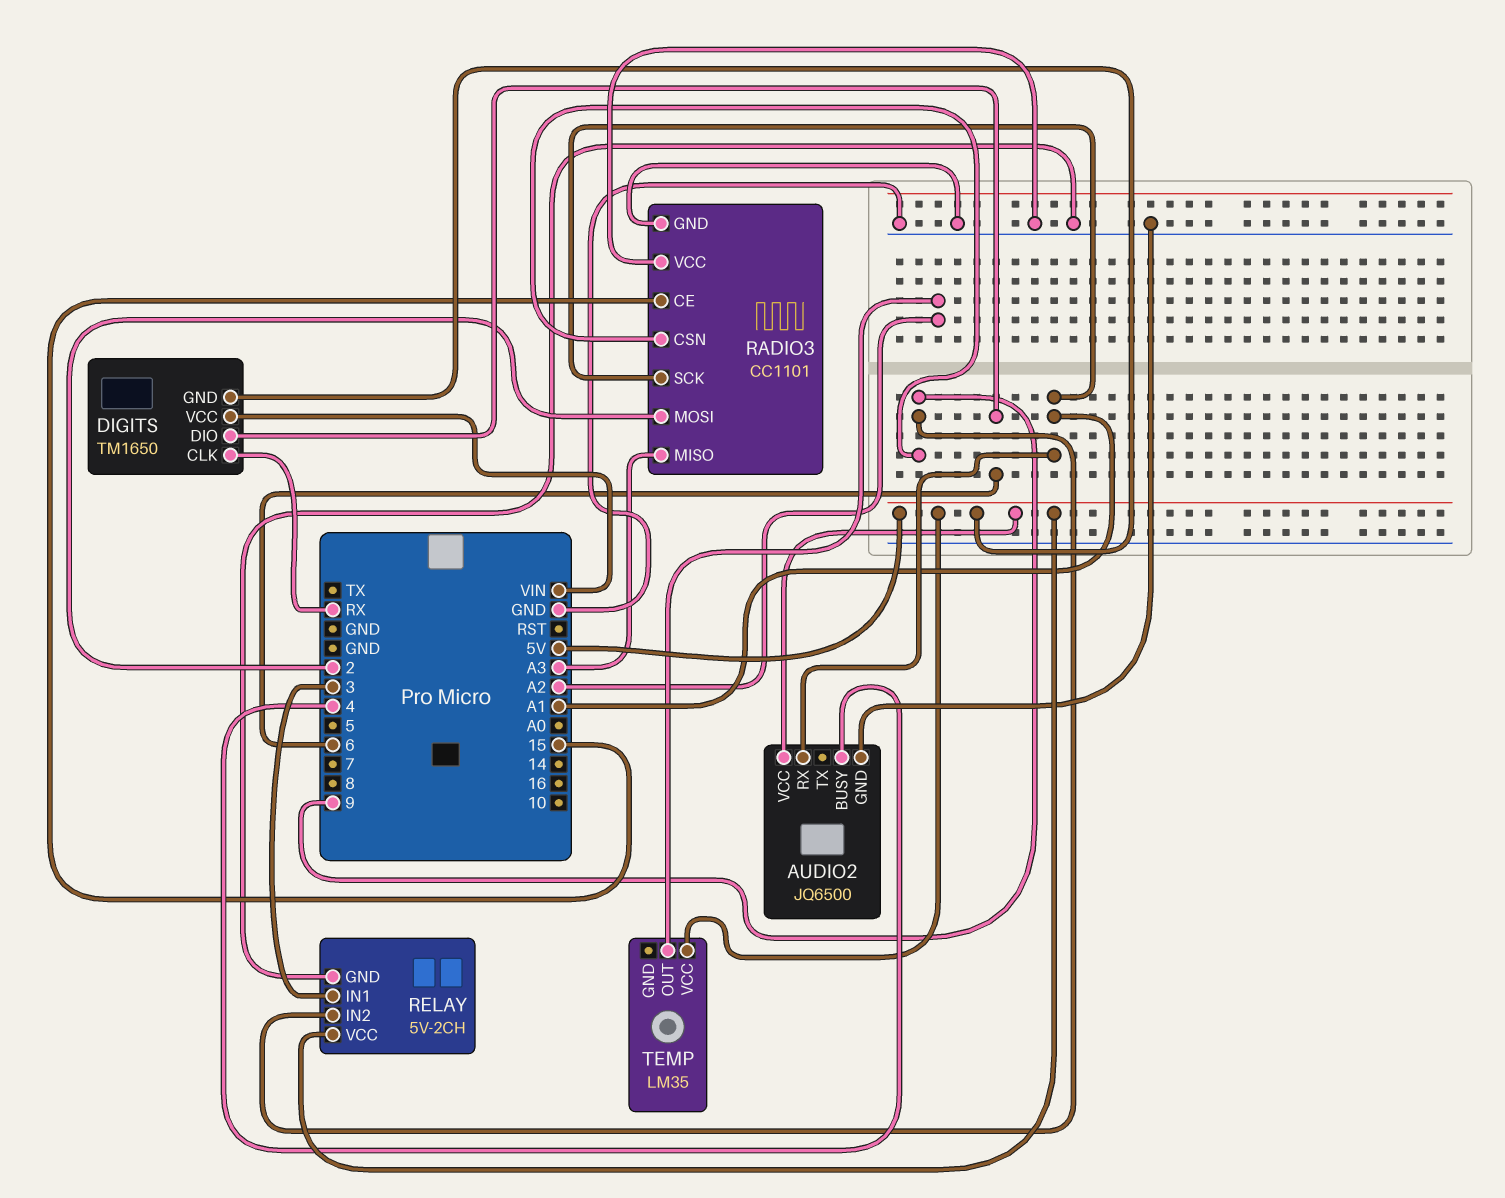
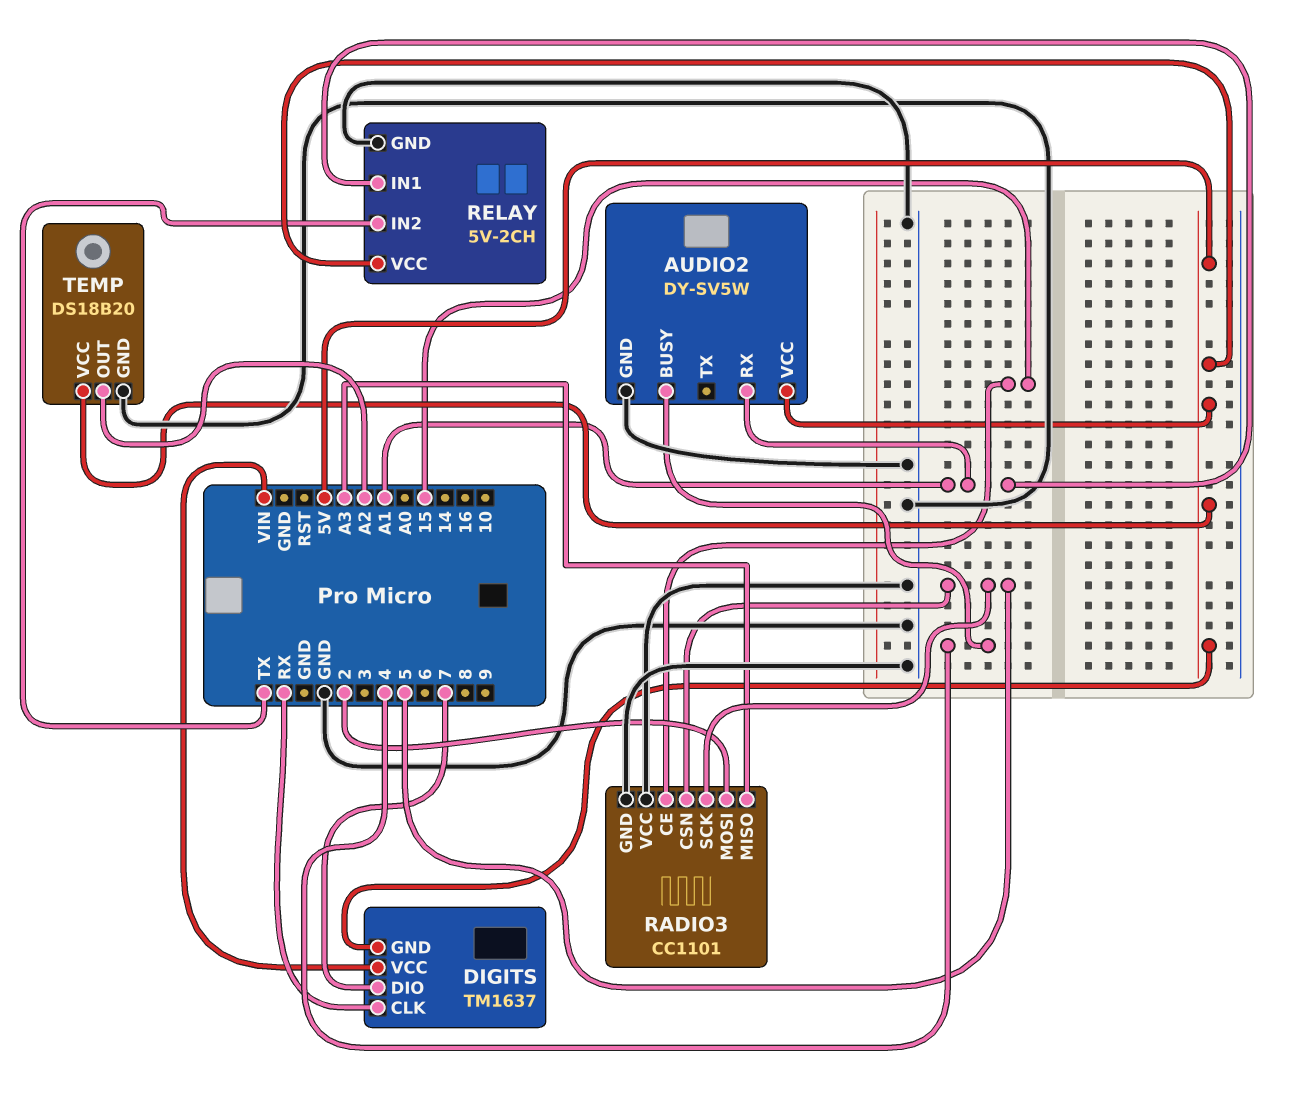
AUDIO2: JQ6500 -> DY-SV5W
DIGITS: TM1650 -> TM1637
DIGITS pin DIO: 6 -> 7
RADIO3 pin CSN: 9 -> 5
RADIO3 pin SCK: A1 -> 5
RELAY pin IN1: 3 -> A1
RELAY pin IN2: 9 -> TX
TEMP: LM35 -> DS18B20
TEMP pin GND: none -> GND

